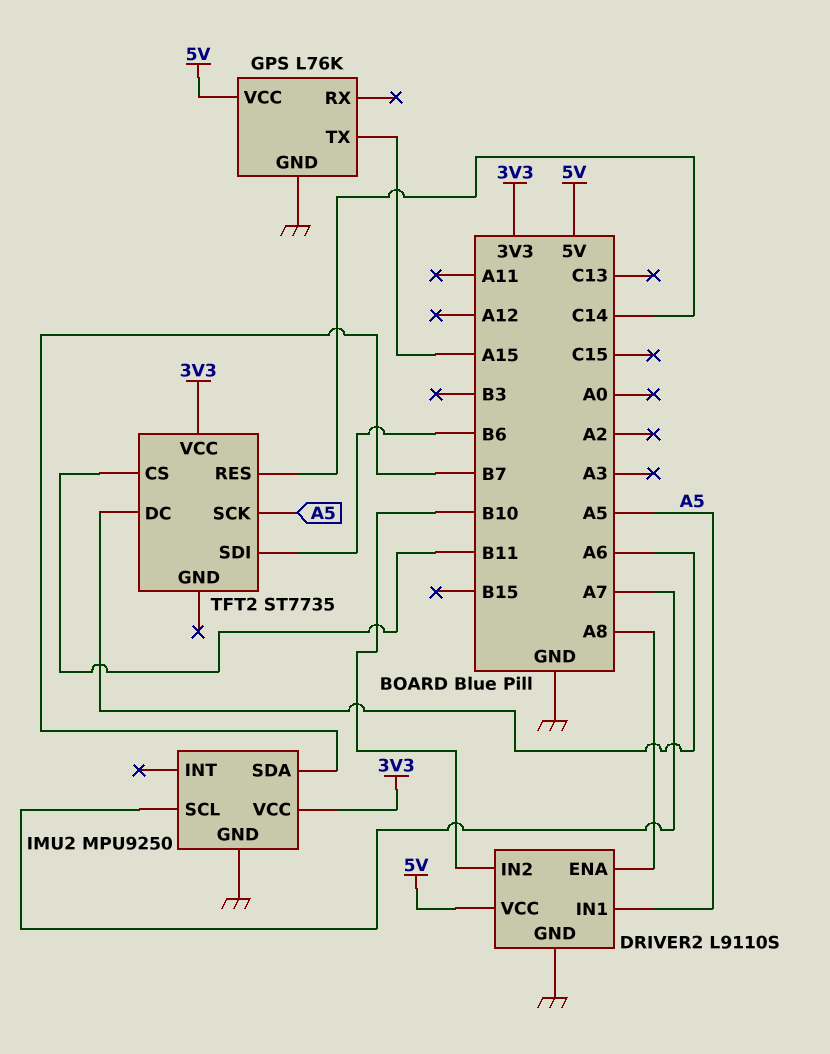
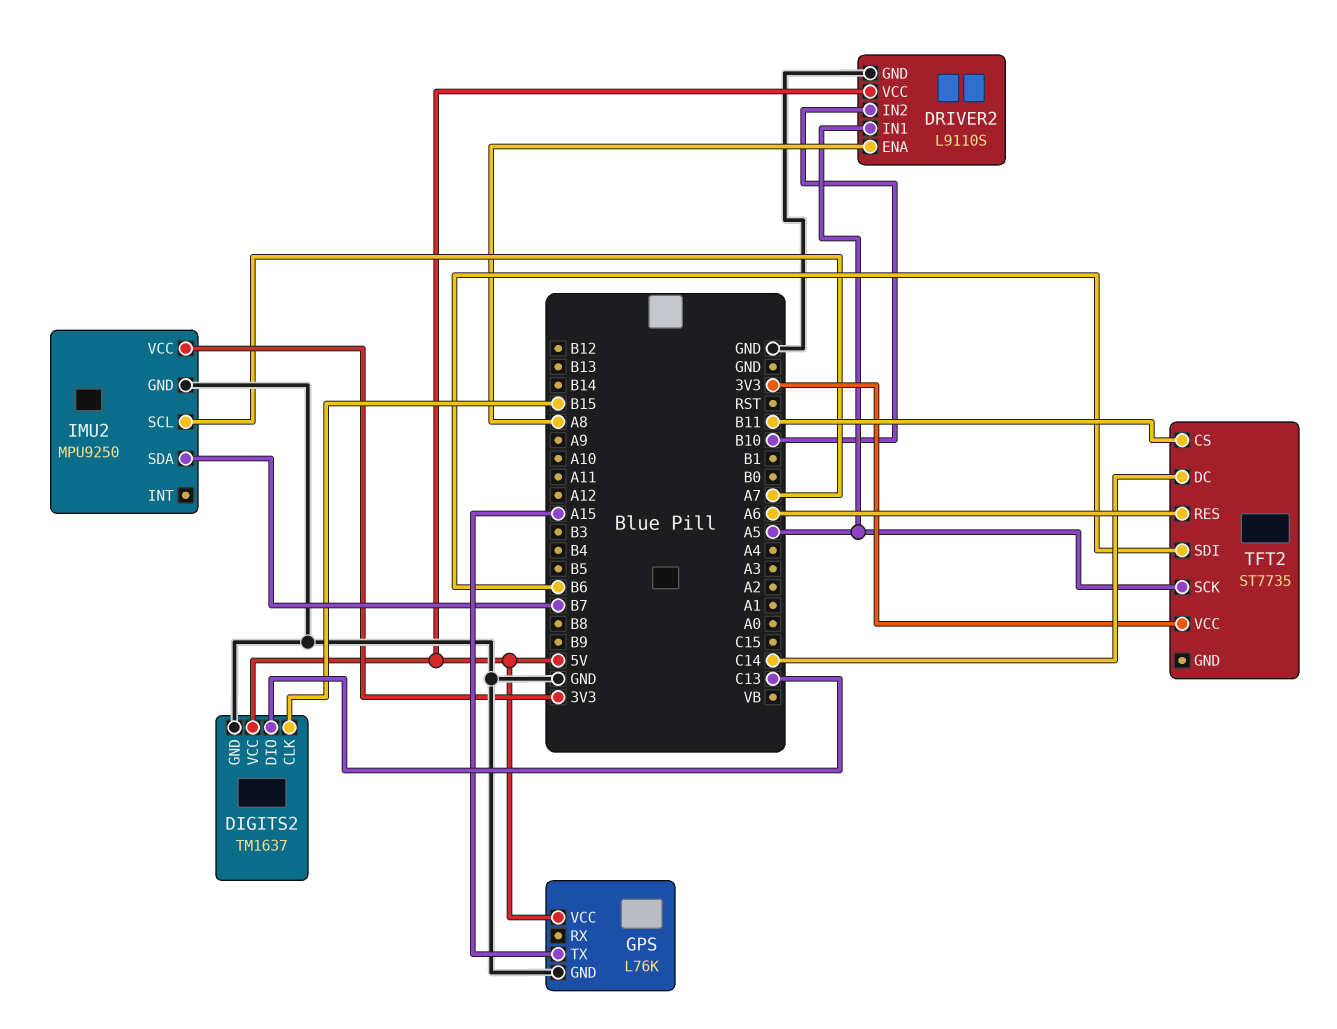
DIGITS2: none -> TM1637
DIGITS2 pin CLK: none -> B15
DIGITS2 pin DIO: none -> C13
DIGITS2 pin GND: none -> GND
DIGITS2 pin VCC: none -> 5V
TFT2 pin DC: A6 -> C14
TFT2 pin RES: C14 -> A6

